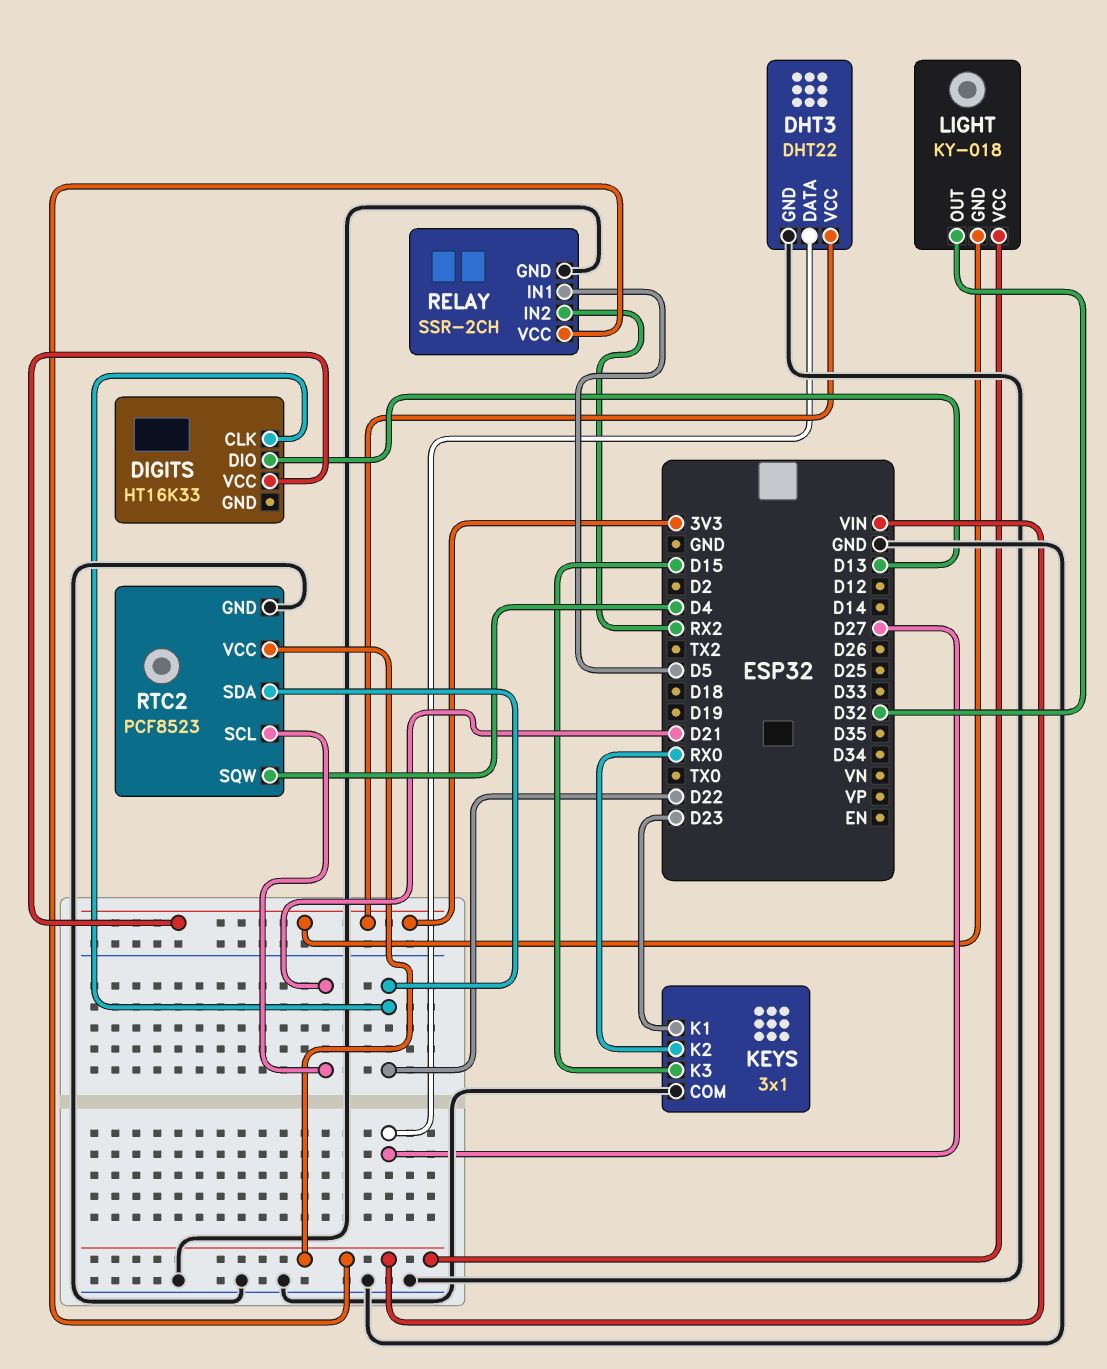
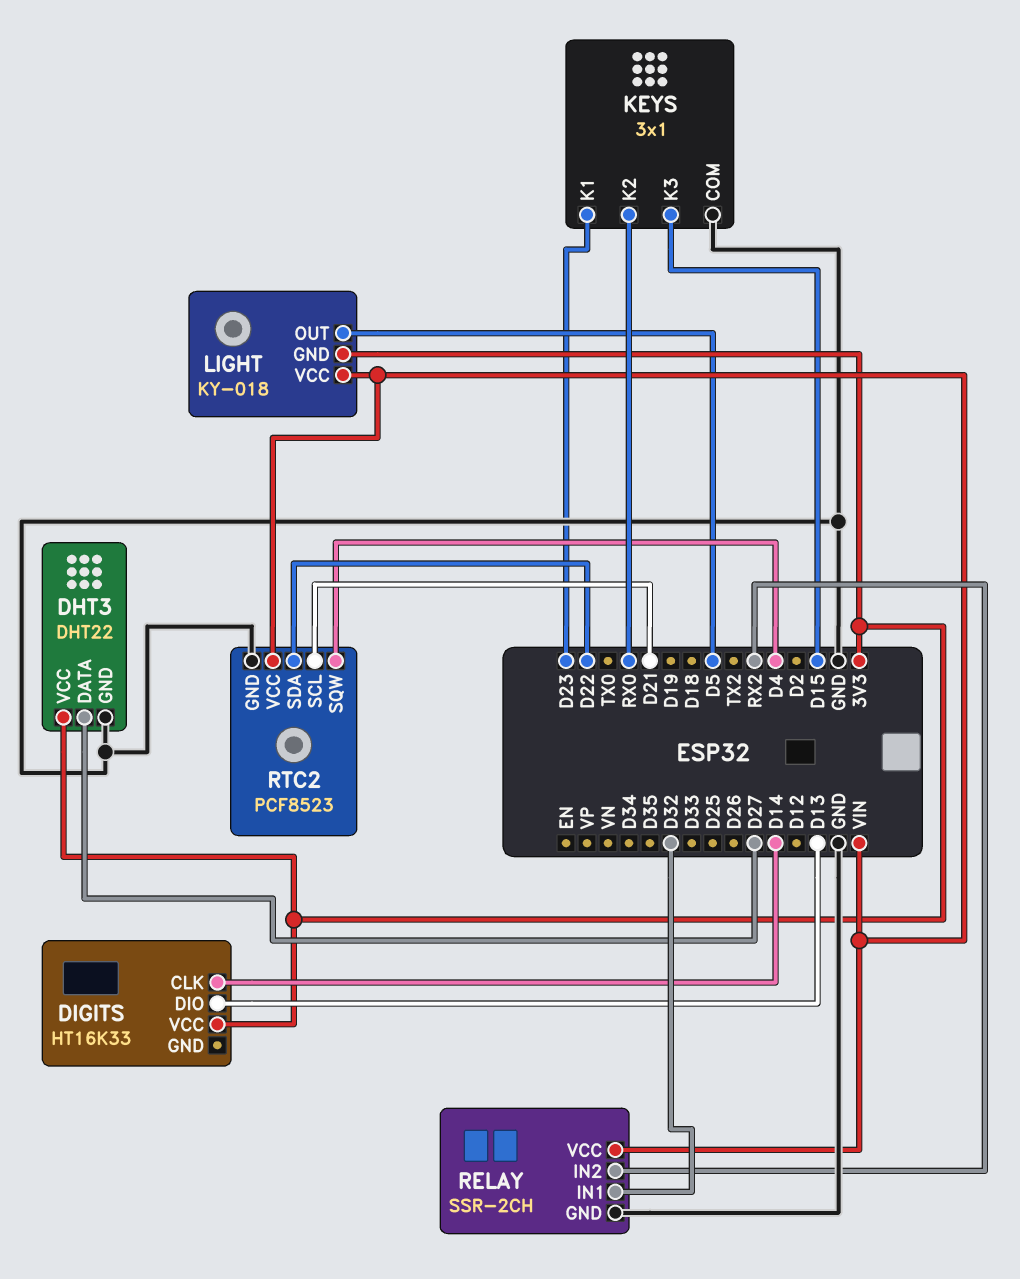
DIGITS pin CLK: D22 -> D14
LIGHT pin OUT: D32 -> D5
RELAY pin IN1: D5 -> D32

